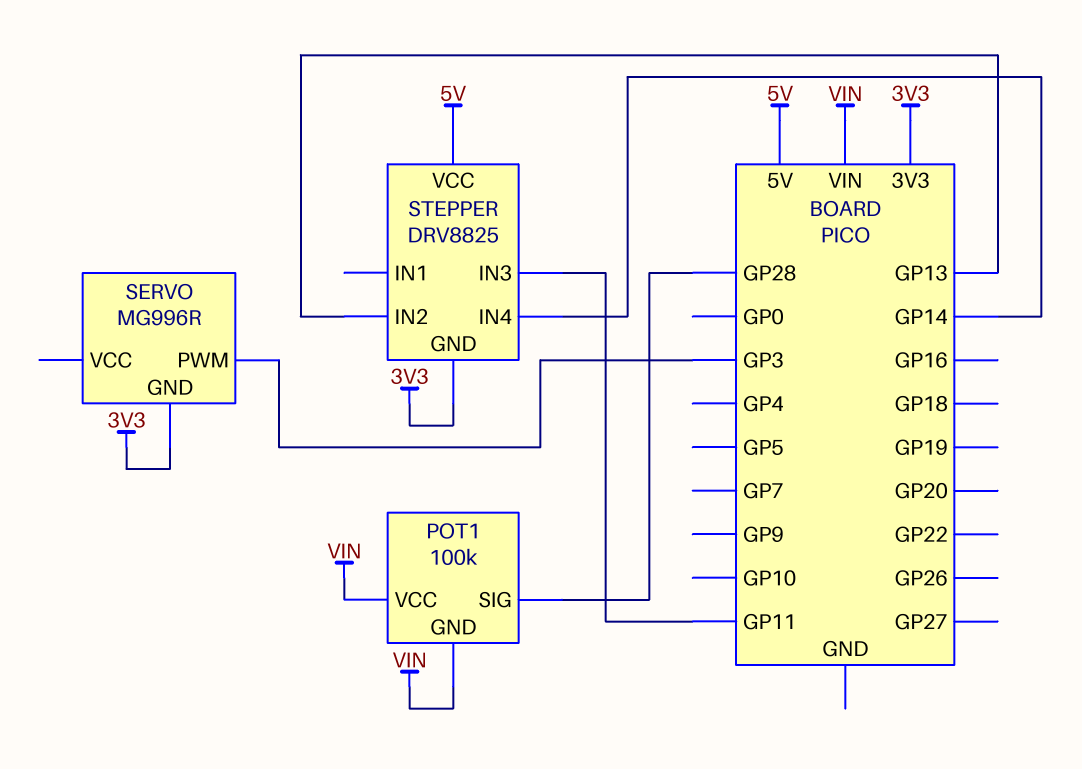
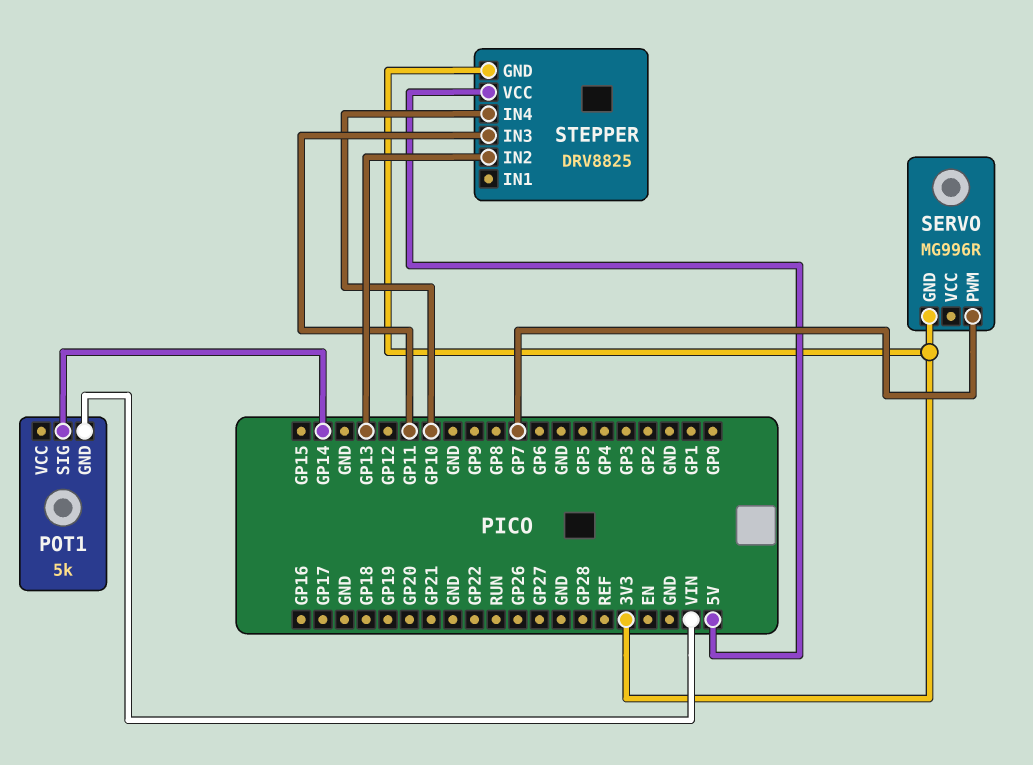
POT1: 100k -> 5k
POT1 pin SIG: GP28 -> GP14
POT1 pin VCC: VIN -> none
SERVO pin PWM: GP3 -> GP7
STEPPER pin IN4: GP14 -> GP10

